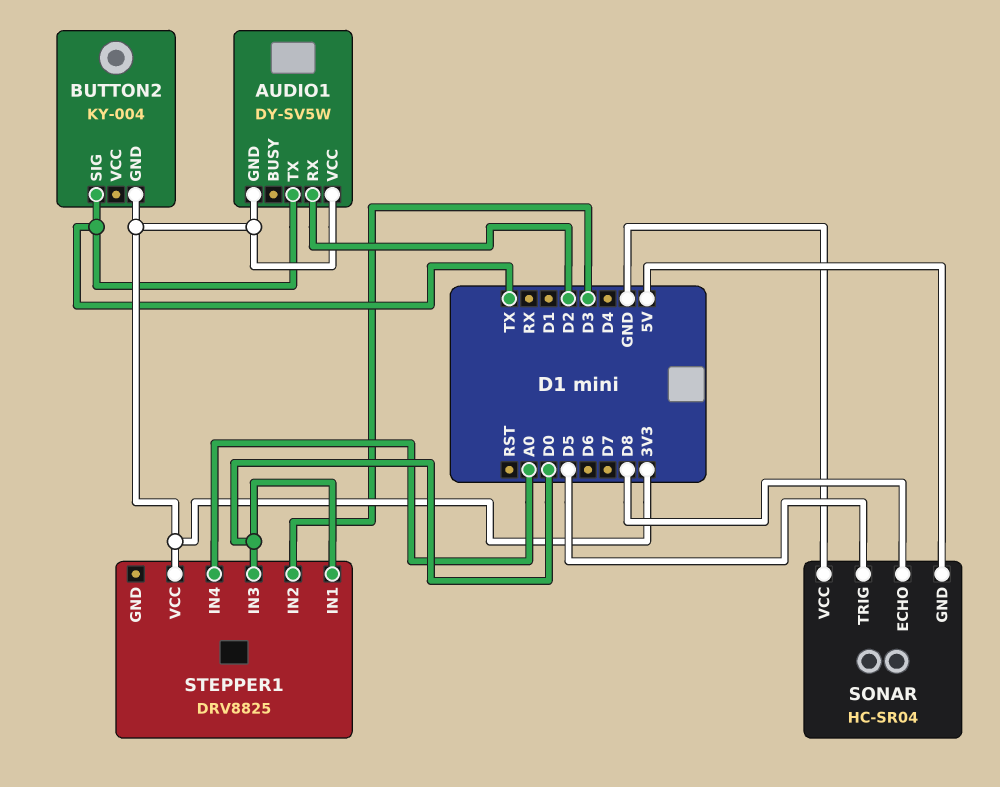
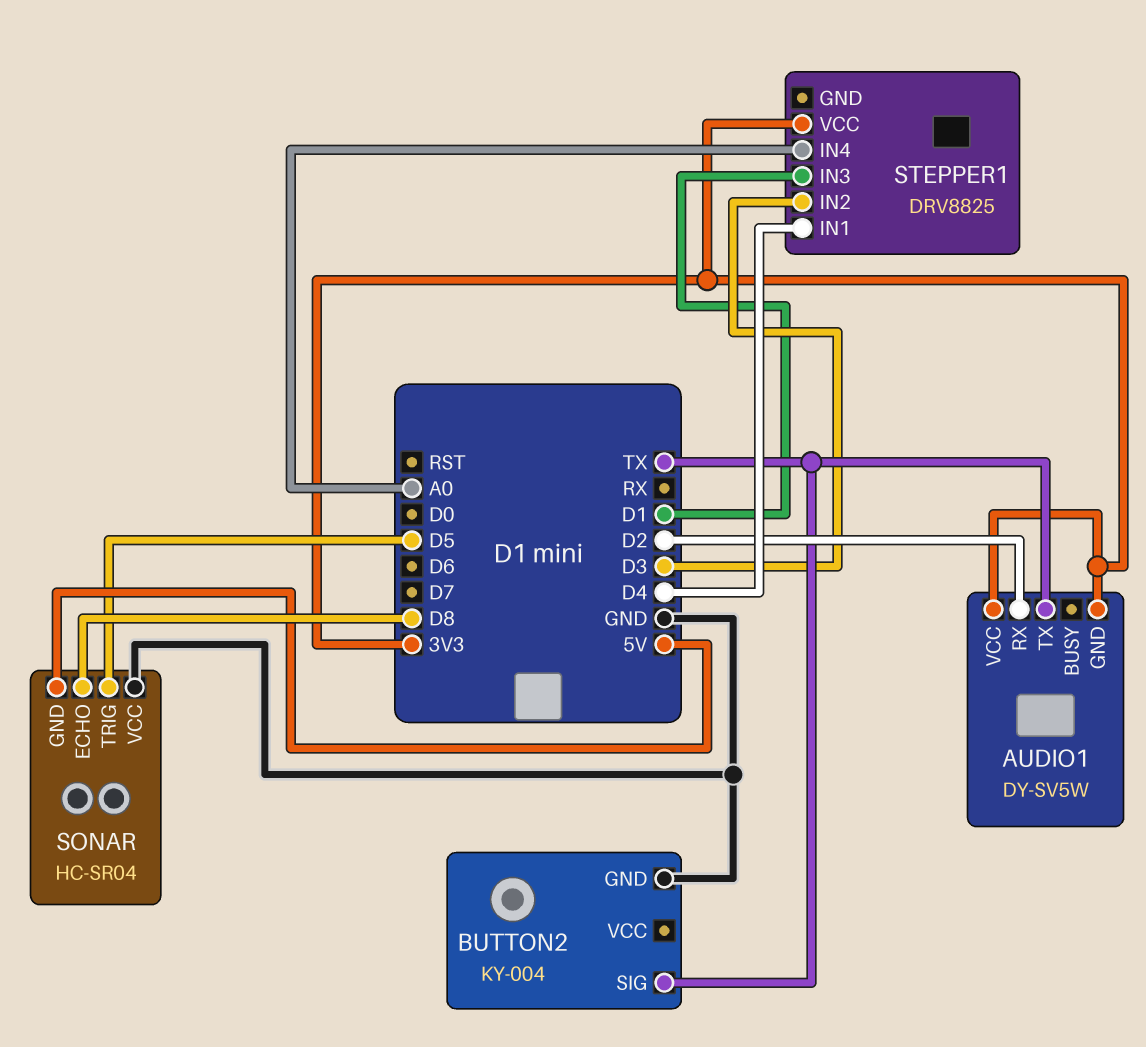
BUTTON2 pin GND: 3V3 -> GND
STEPPER1 pin IN1: D0 -> D4
STEPPER1 pin IN3: D0 -> D1

